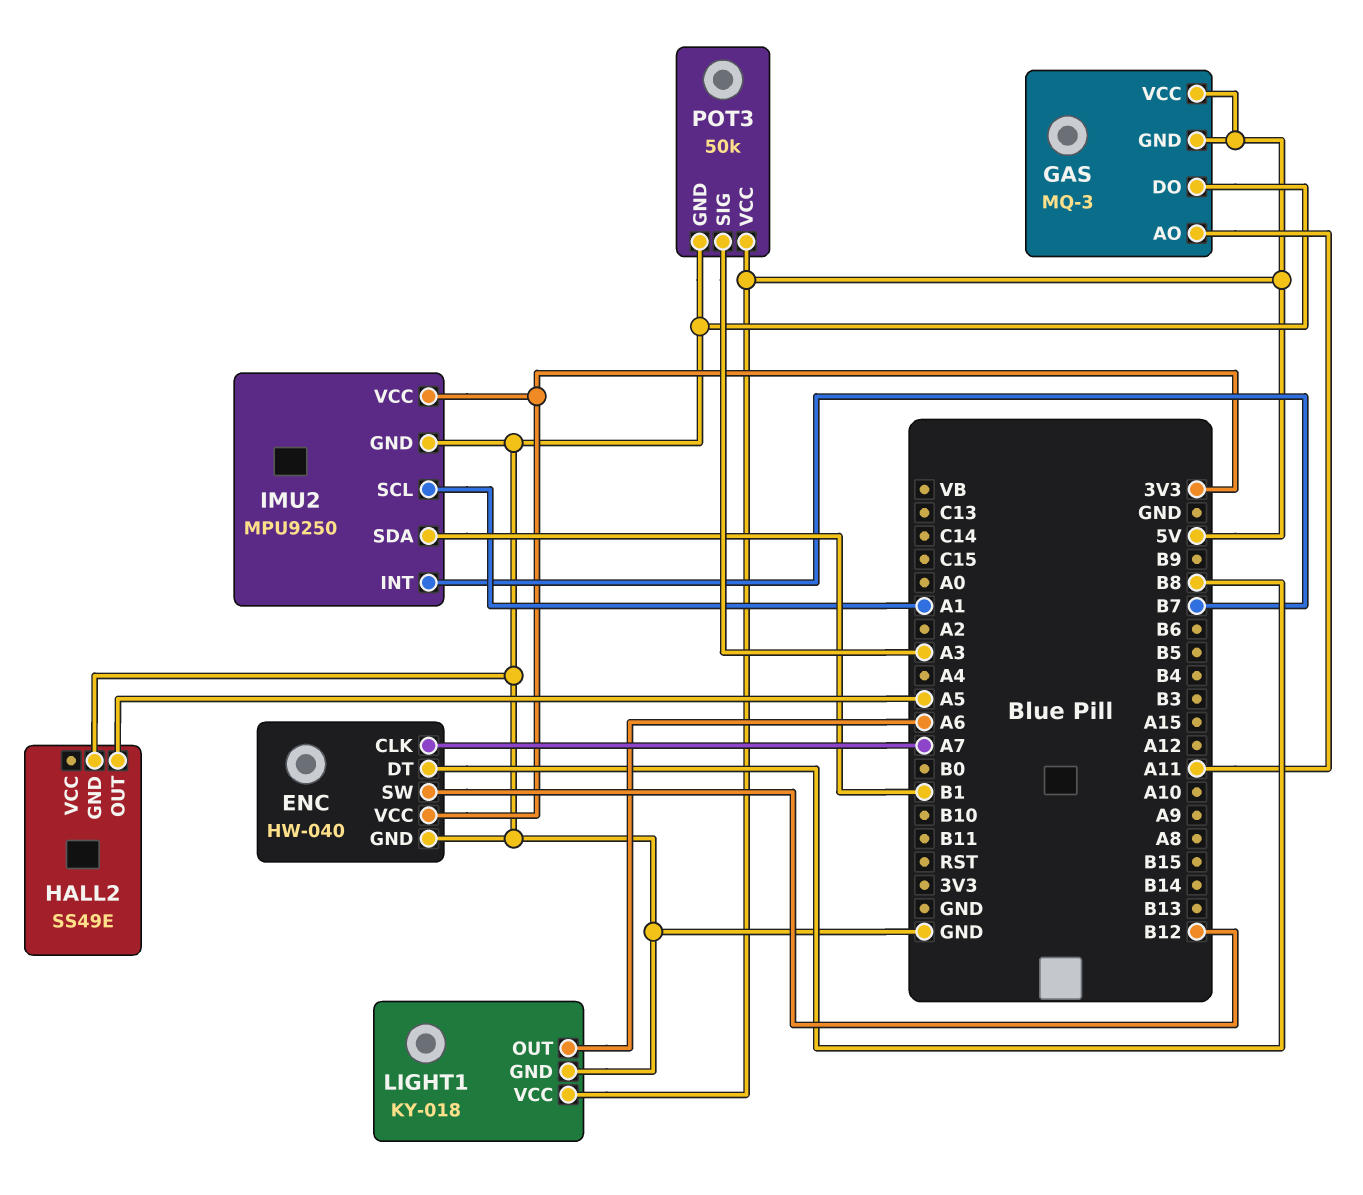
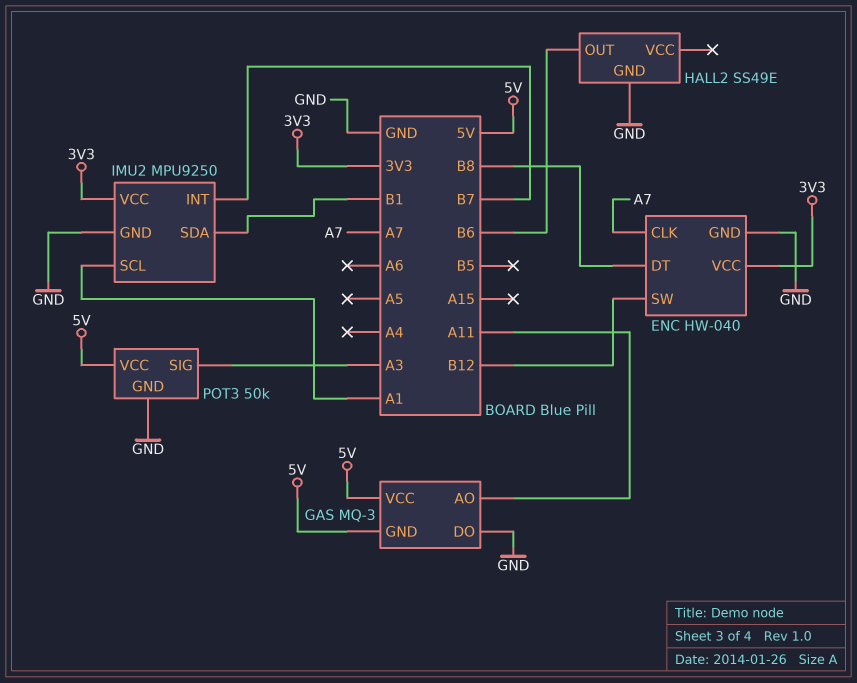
HALL2 pin OUT: A5 -> B6
LIGHT1: KY-018 -> none
LIGHT1 pin GND: GND -> none
LIGHT1 pin OUT: A6 -> none
LIGHT1 pin VCC: 5V -> none

